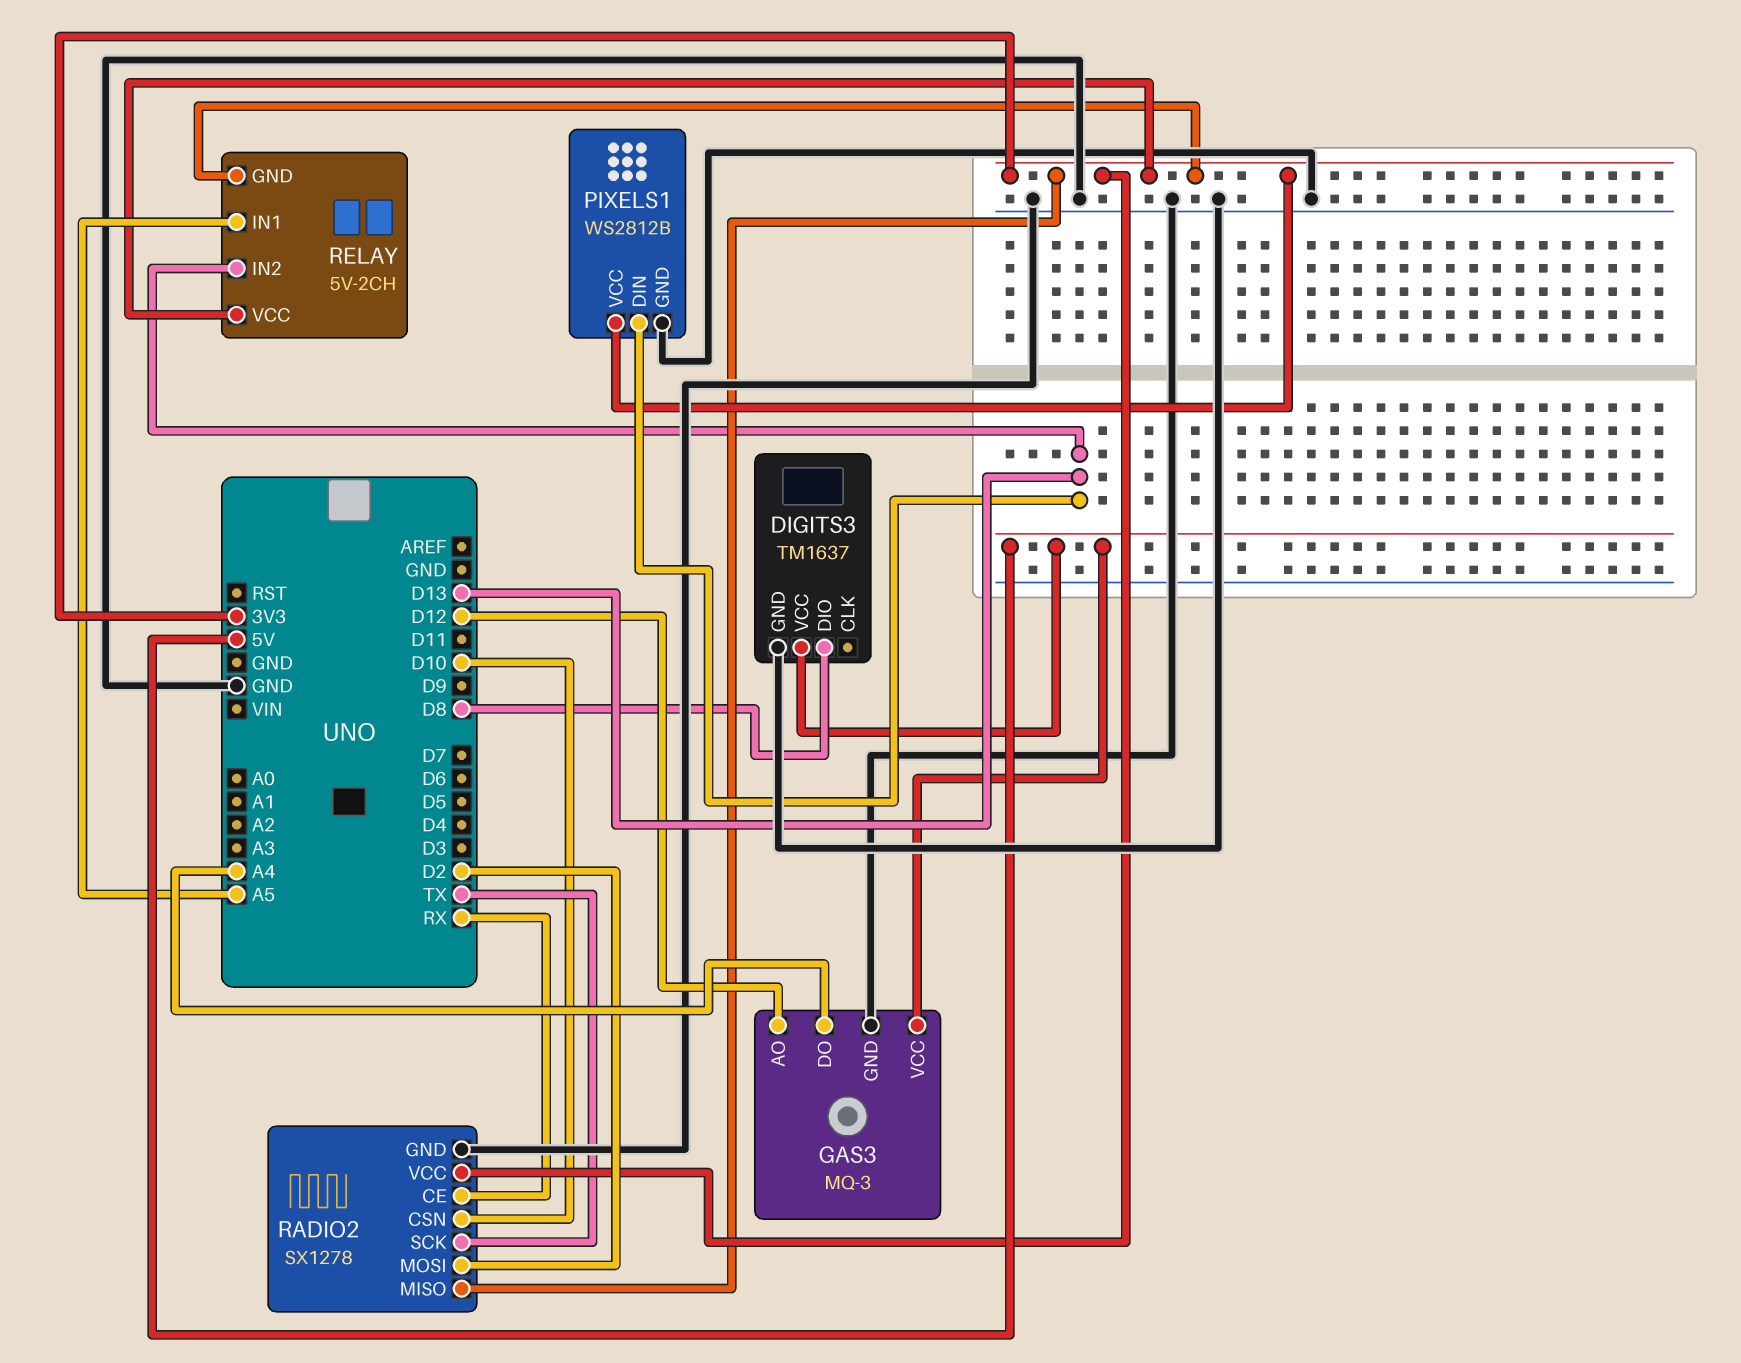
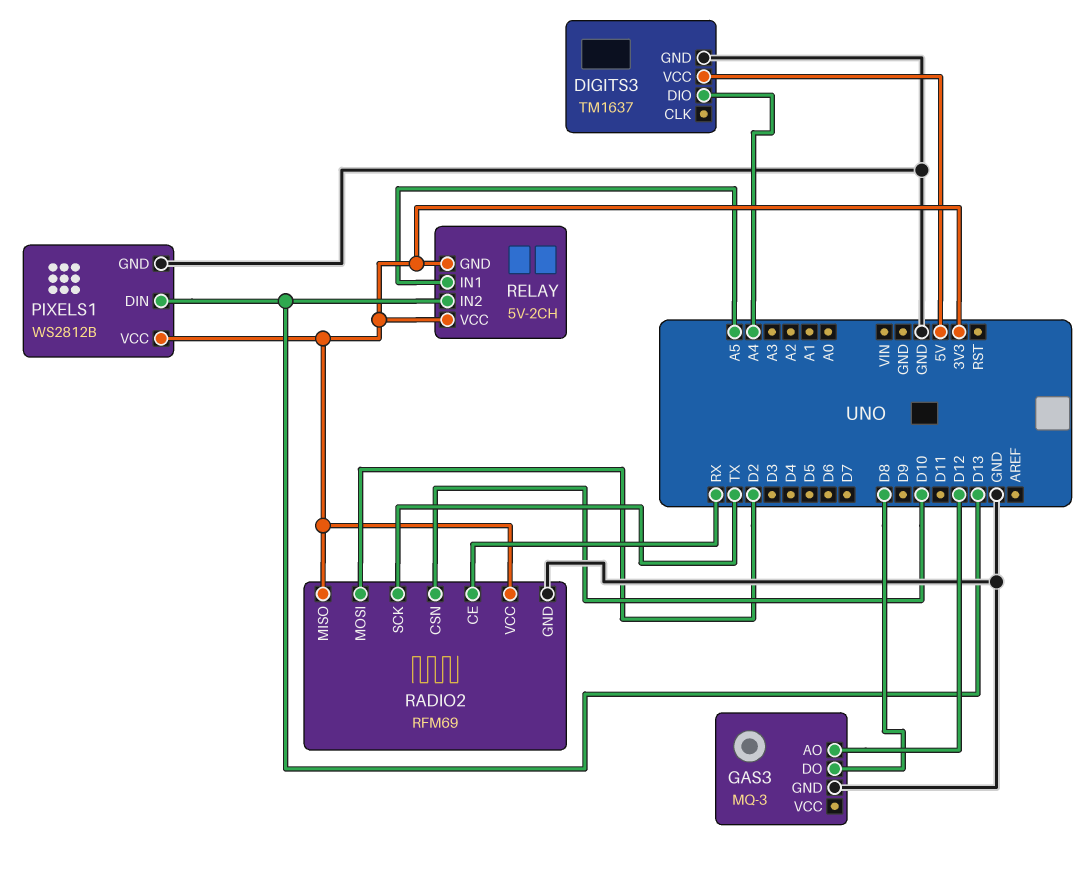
DIGITS3 pin DIO: D8 -> A4
GAS3 pin DO: A4 -> D8
GAS3 pin VCC: 5V -> none
RADIO2: SX1278 -> RFM69

